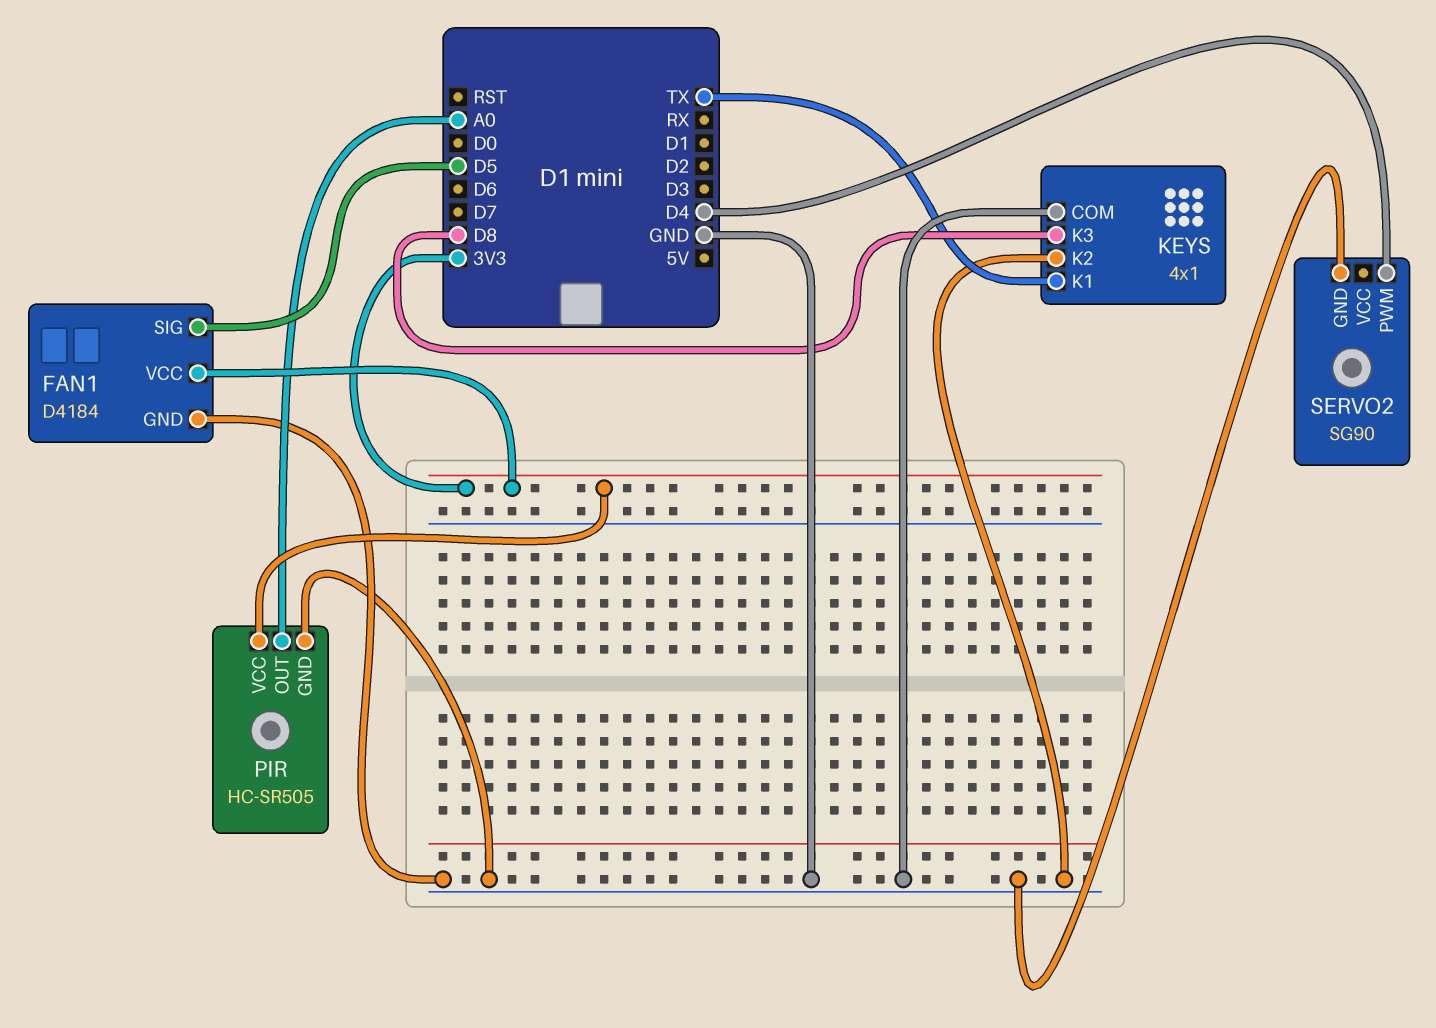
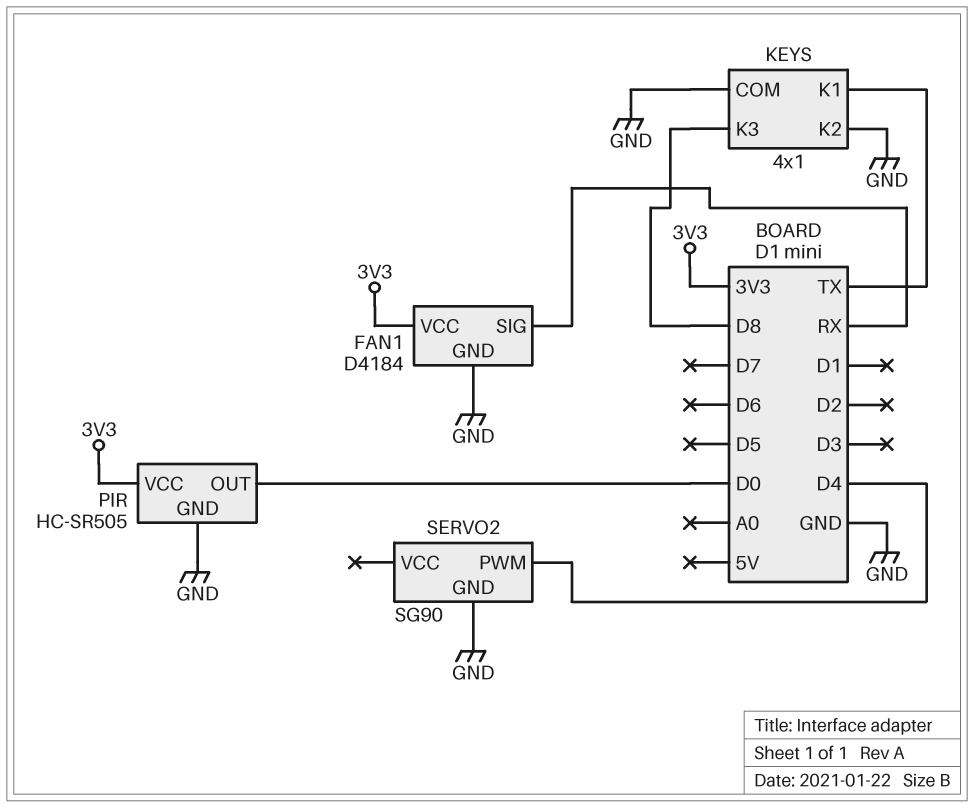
FAN1 pin SIG: D5 -> RX
PIR pin OUT: A0 -> D0

